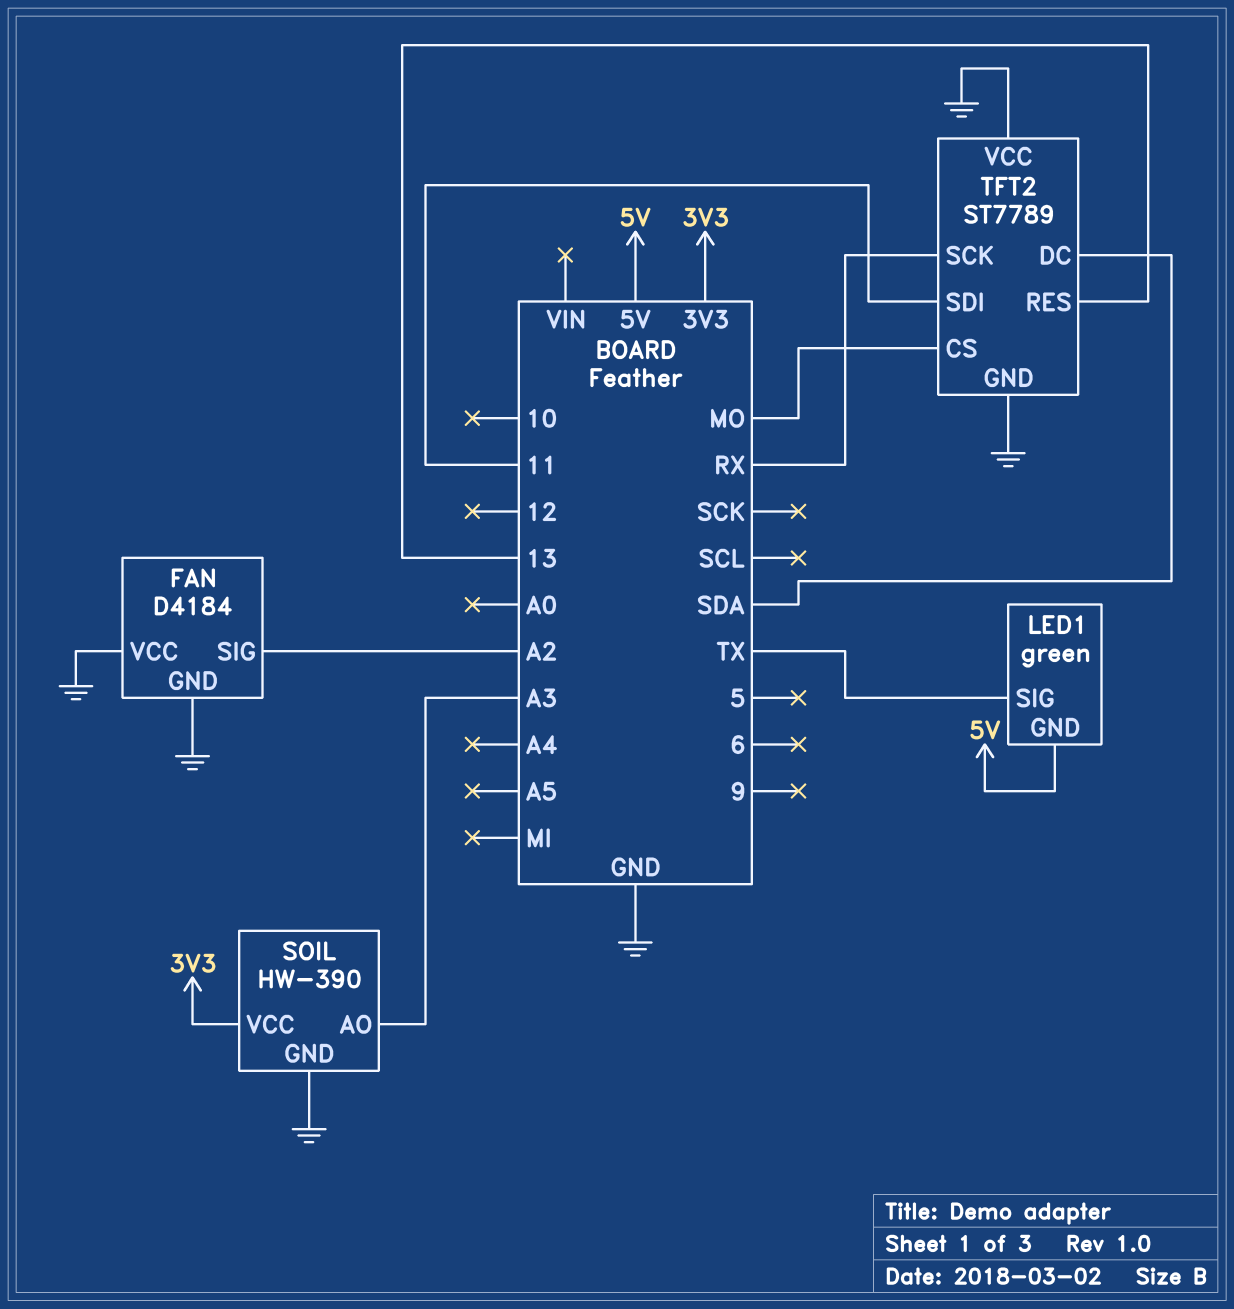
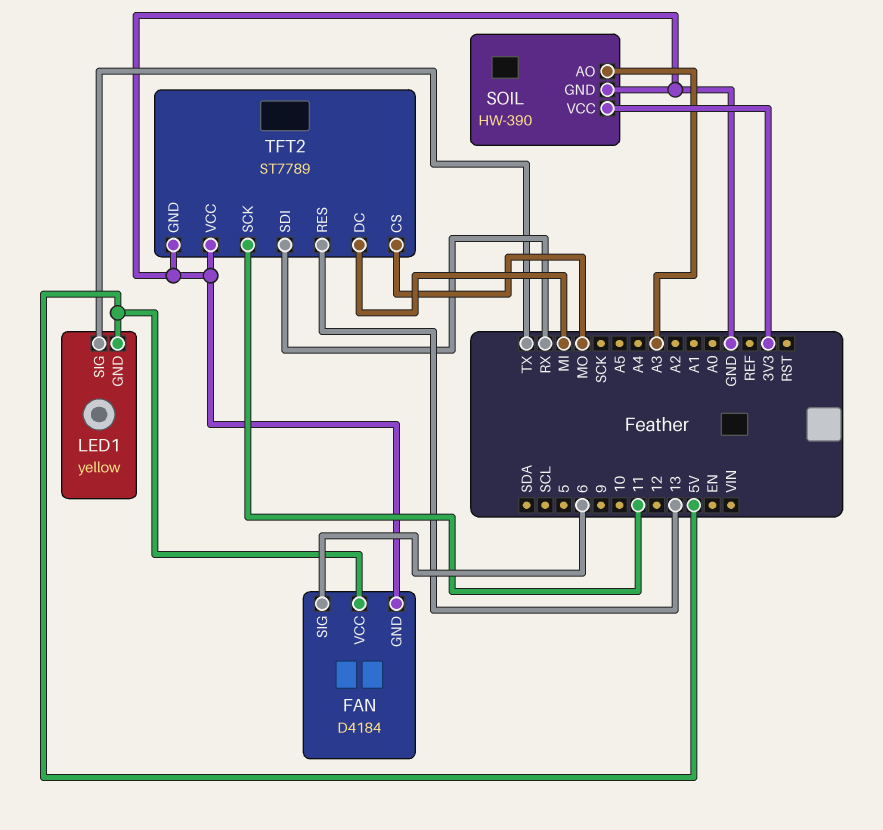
FAN pin SIG: A2 -> 6
FAN pin VCC: GND -> 5V
LED1: green -> yellow
TFT2 pin DC: SDA -> MI
TFT2 pin SCK: RX -> 11
TFT2 pin SDI: 11 -> RX

